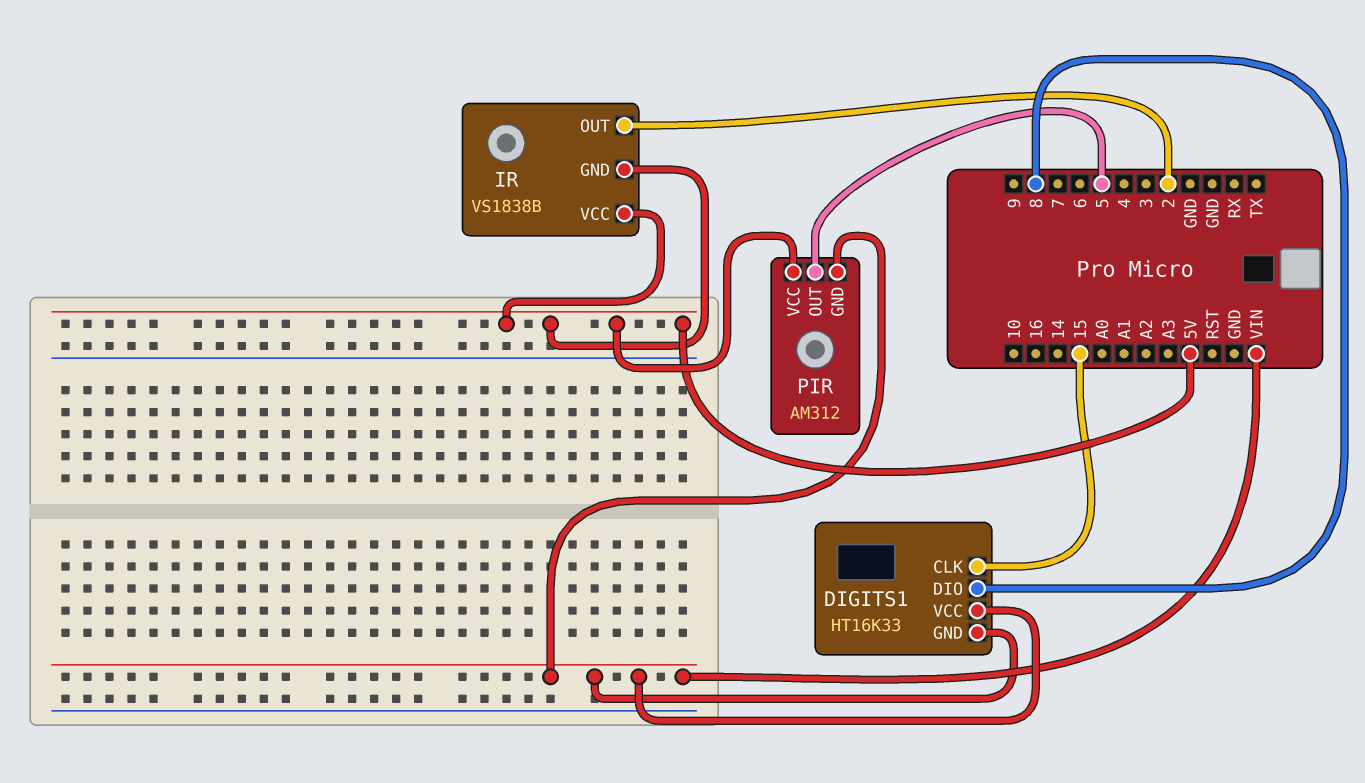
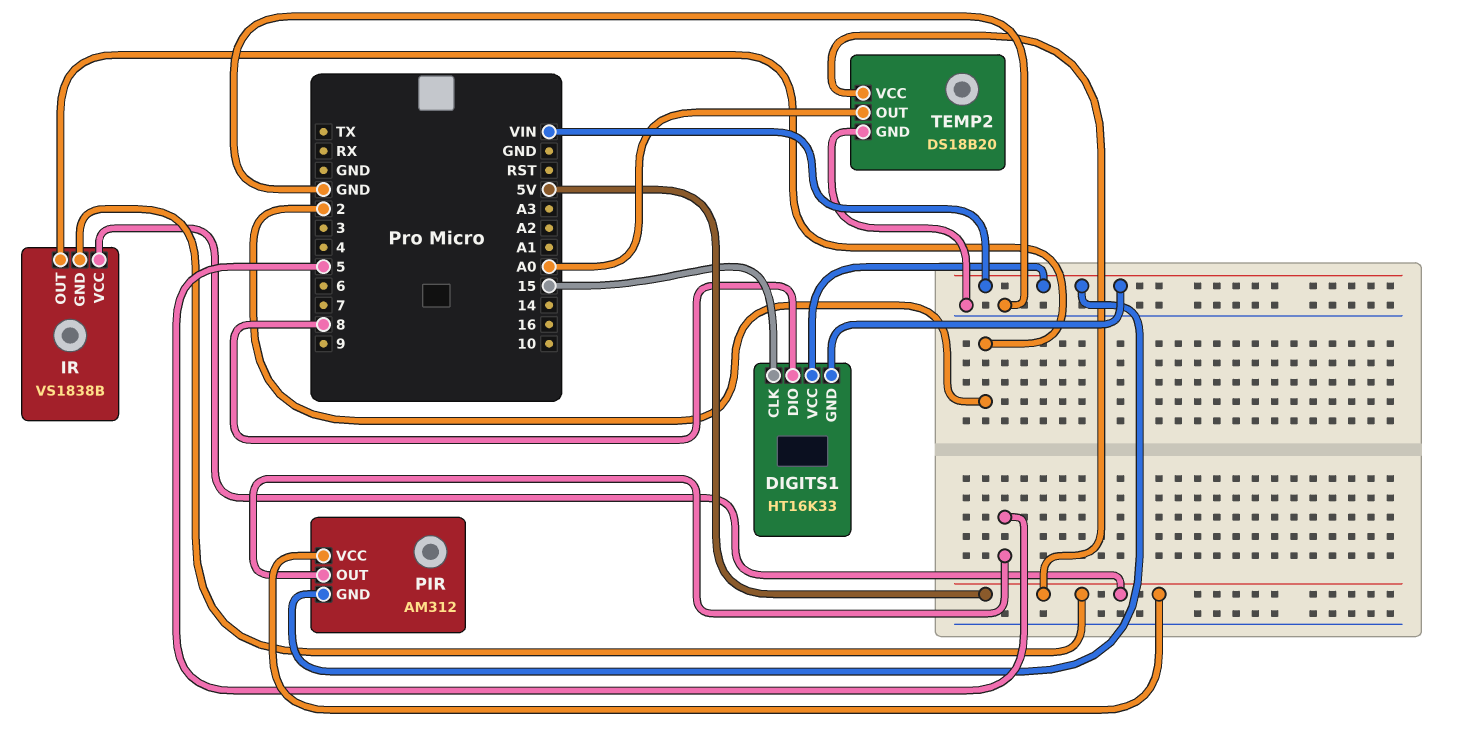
TEMP2: none -> DS18B20
TEMP2 pin GND: none -> GND
TEMP2 pin OUT: none -> A0
TEMP2 pin VCC: none -> 5V

